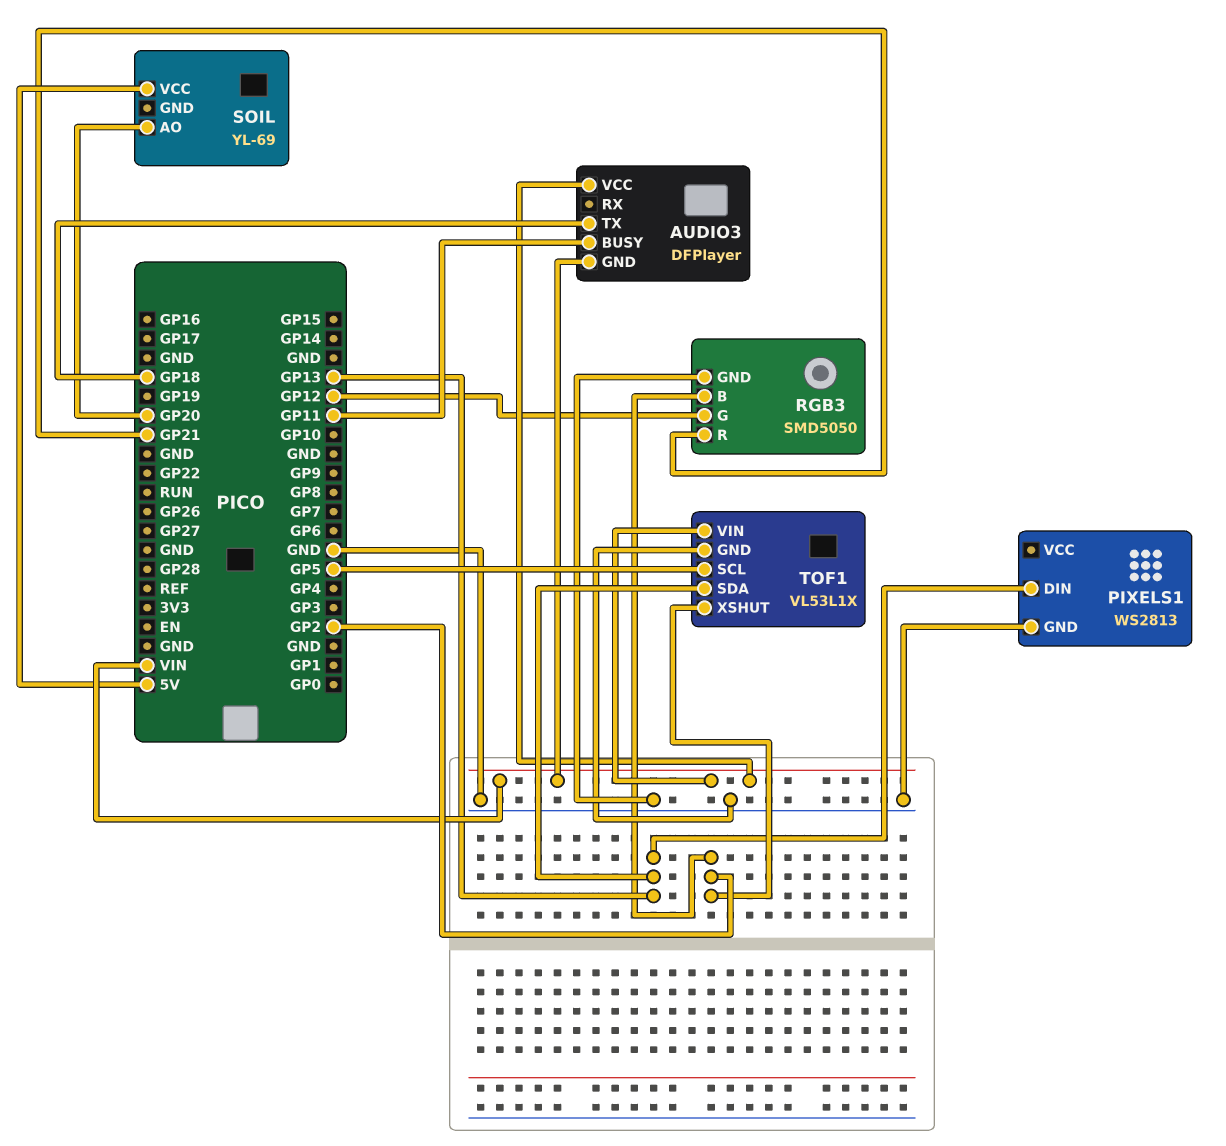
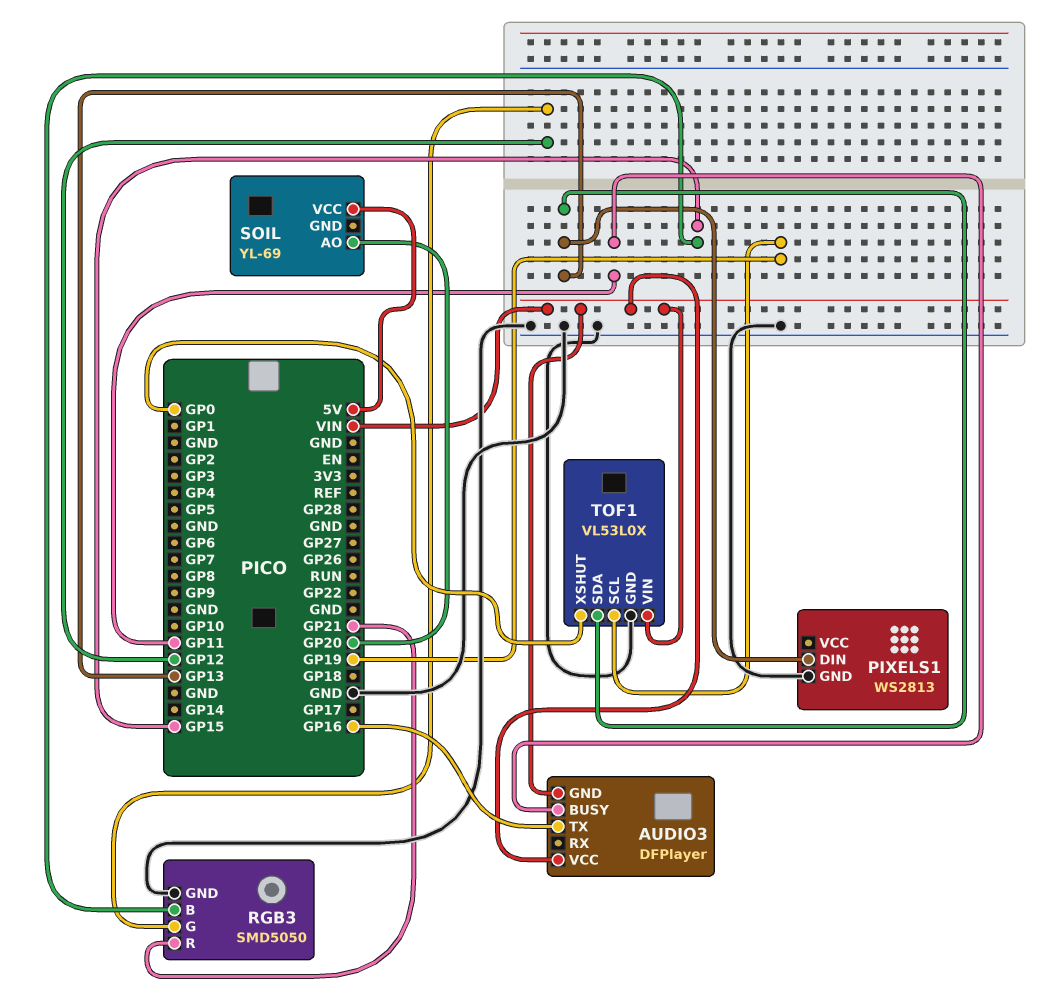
AUDIO3 pin TX: GP18 -> GP16
RGB3 pin B: GP2 -> GP15
TOF1: VL53L1X -> VL53L0X
TOF1 pin SCL: GP5 -> GP19
TOF1 pin XSHUT: GP2 -> GP0

